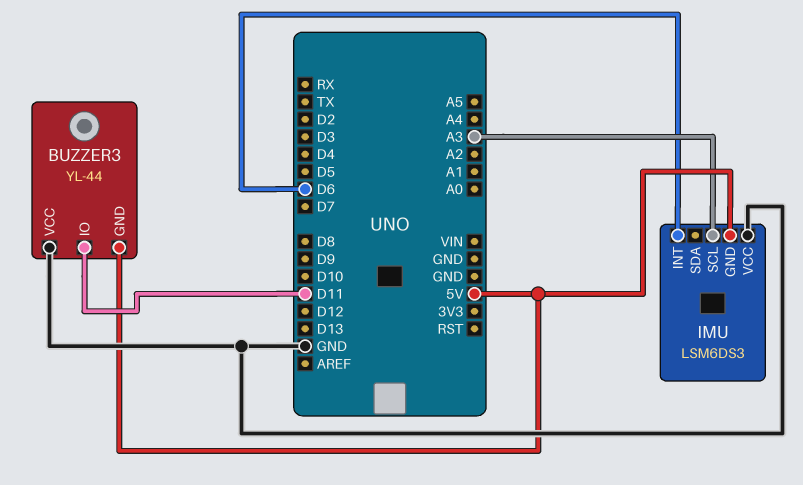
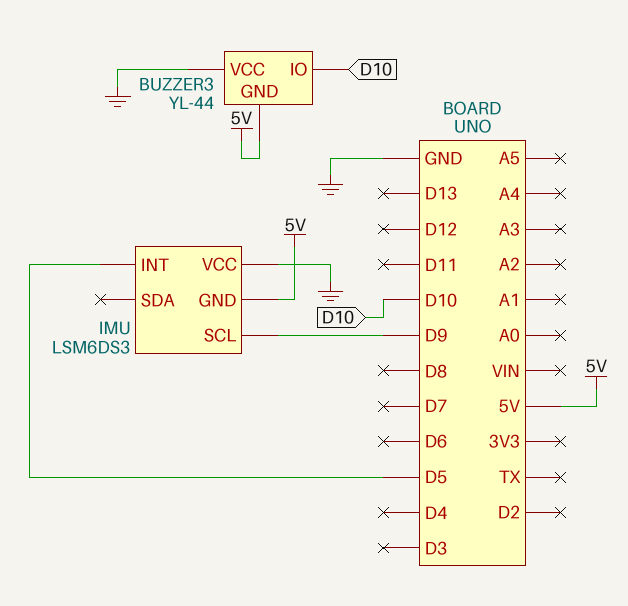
BUZZER3 pin IO: D11 -> D10
IMU pin INT: D6 -> D5
IMU pin SCL: A3 -> D9

